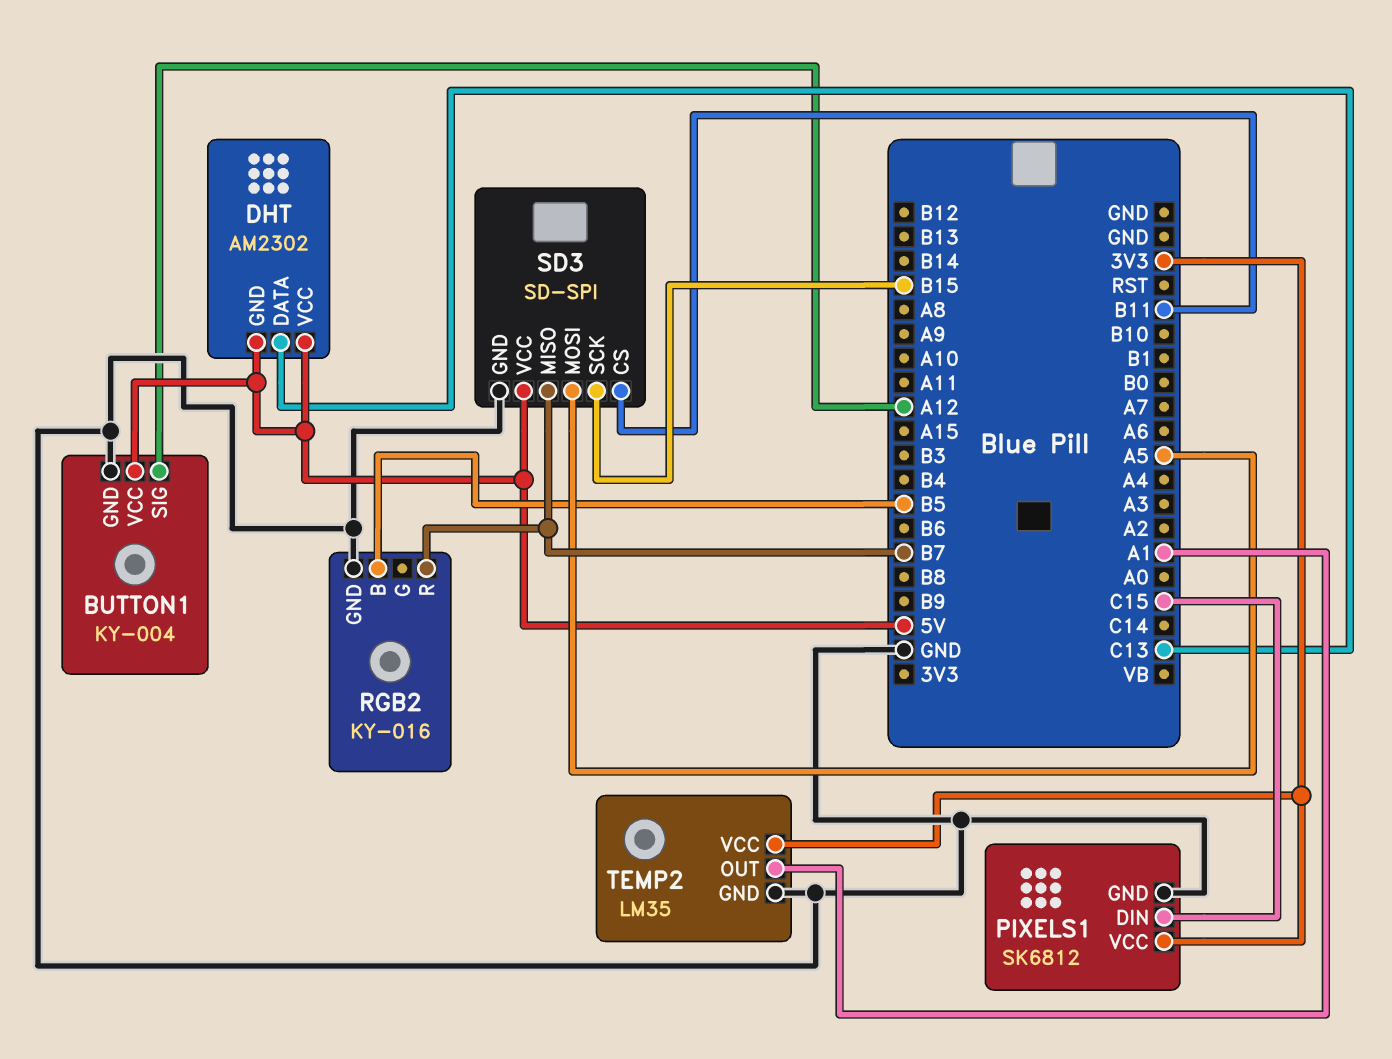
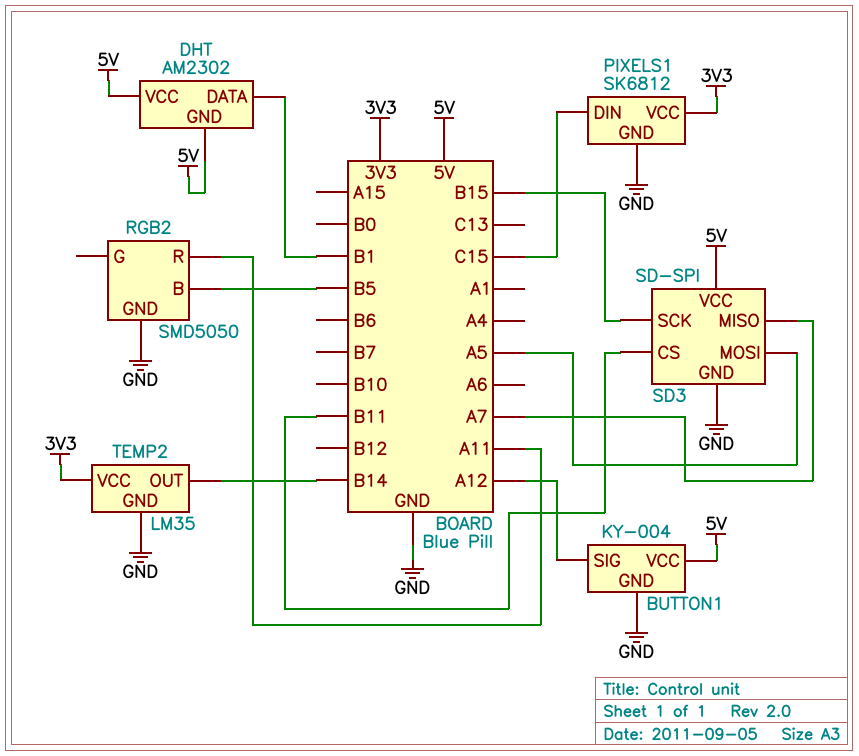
DHT pin DATA: C13 -> B1
RGB2: KY-016 -> SMD5050
RGB2 pin R: B7 -> A11
SD3 pin MISO: B7 -> A7
TEMP2 pin OUT: A1 -> B14

